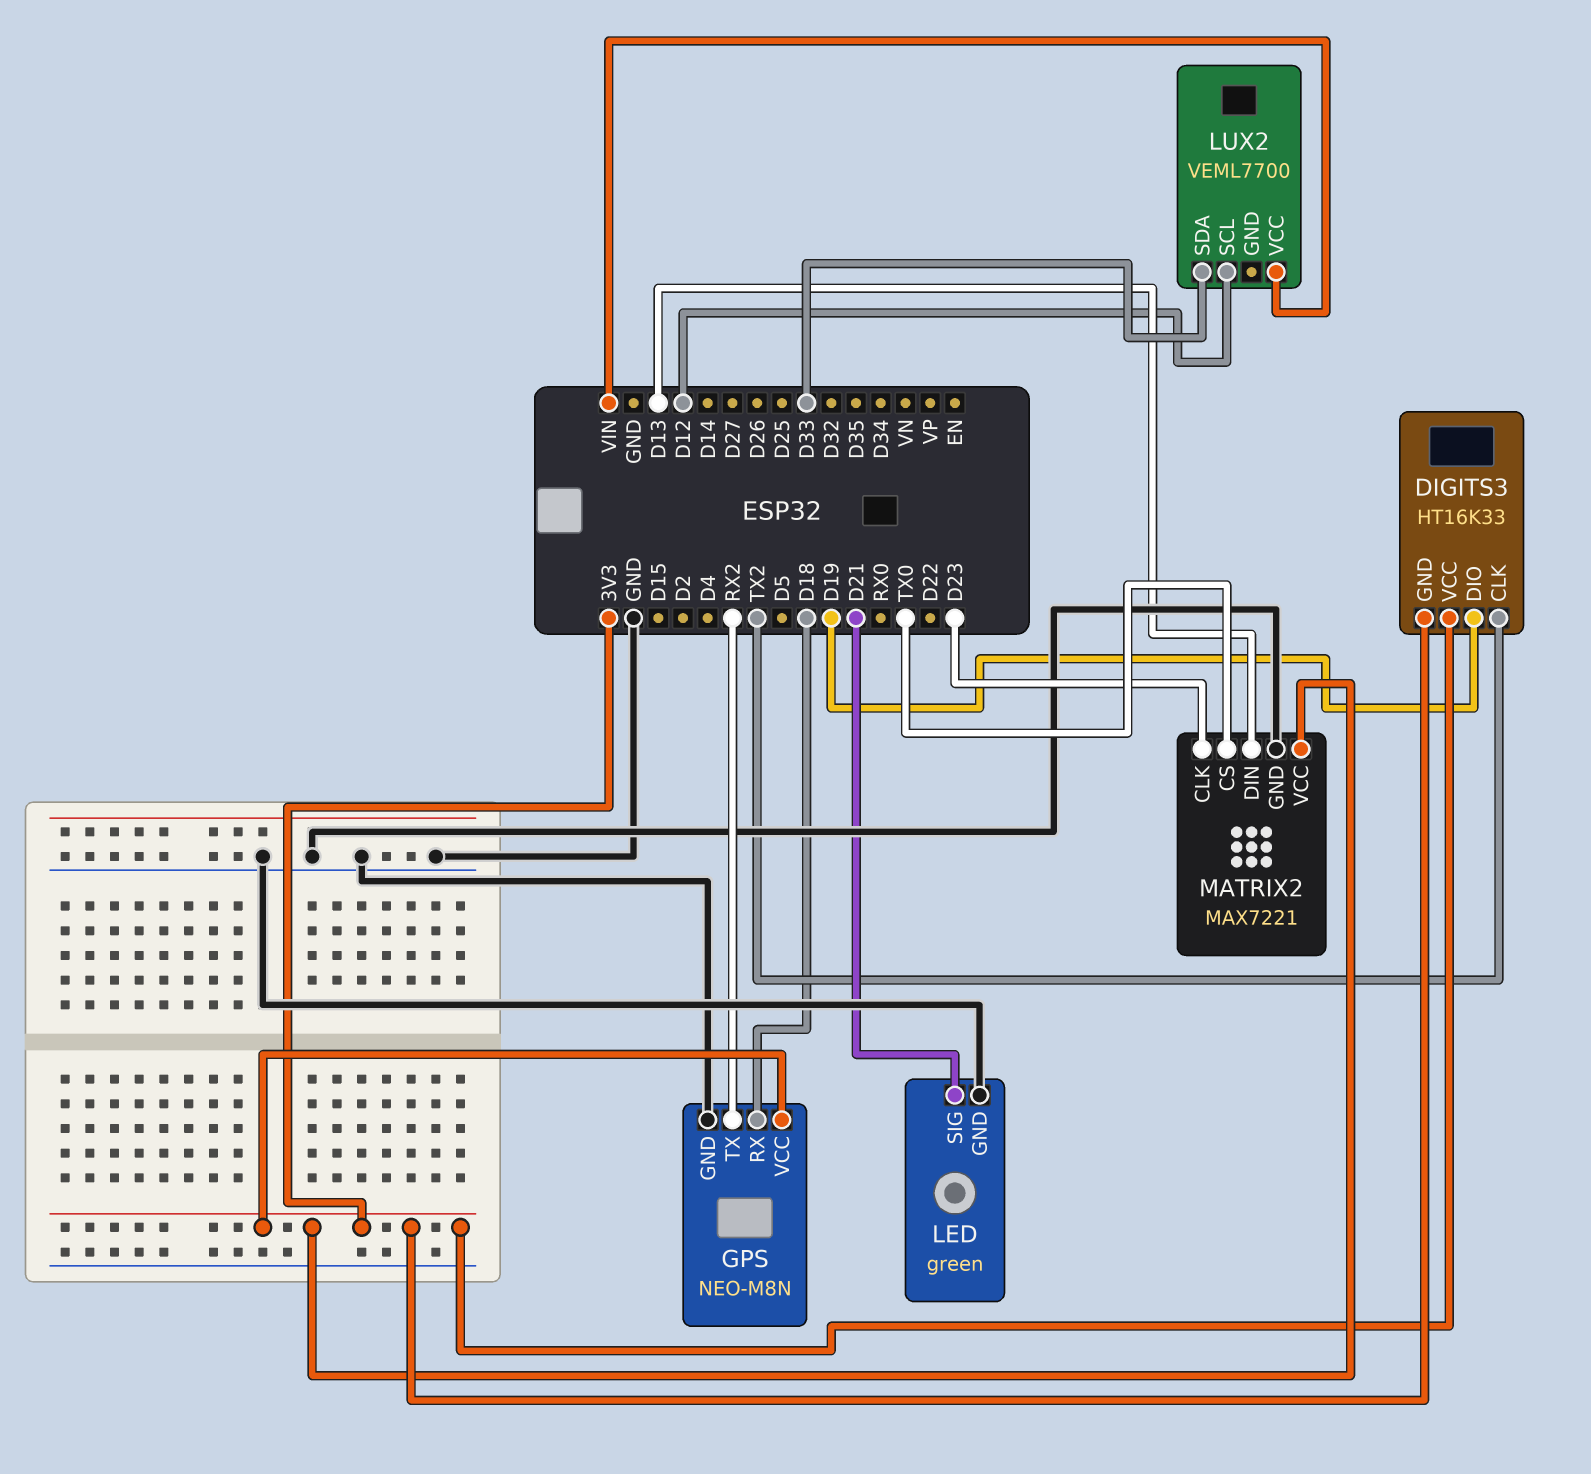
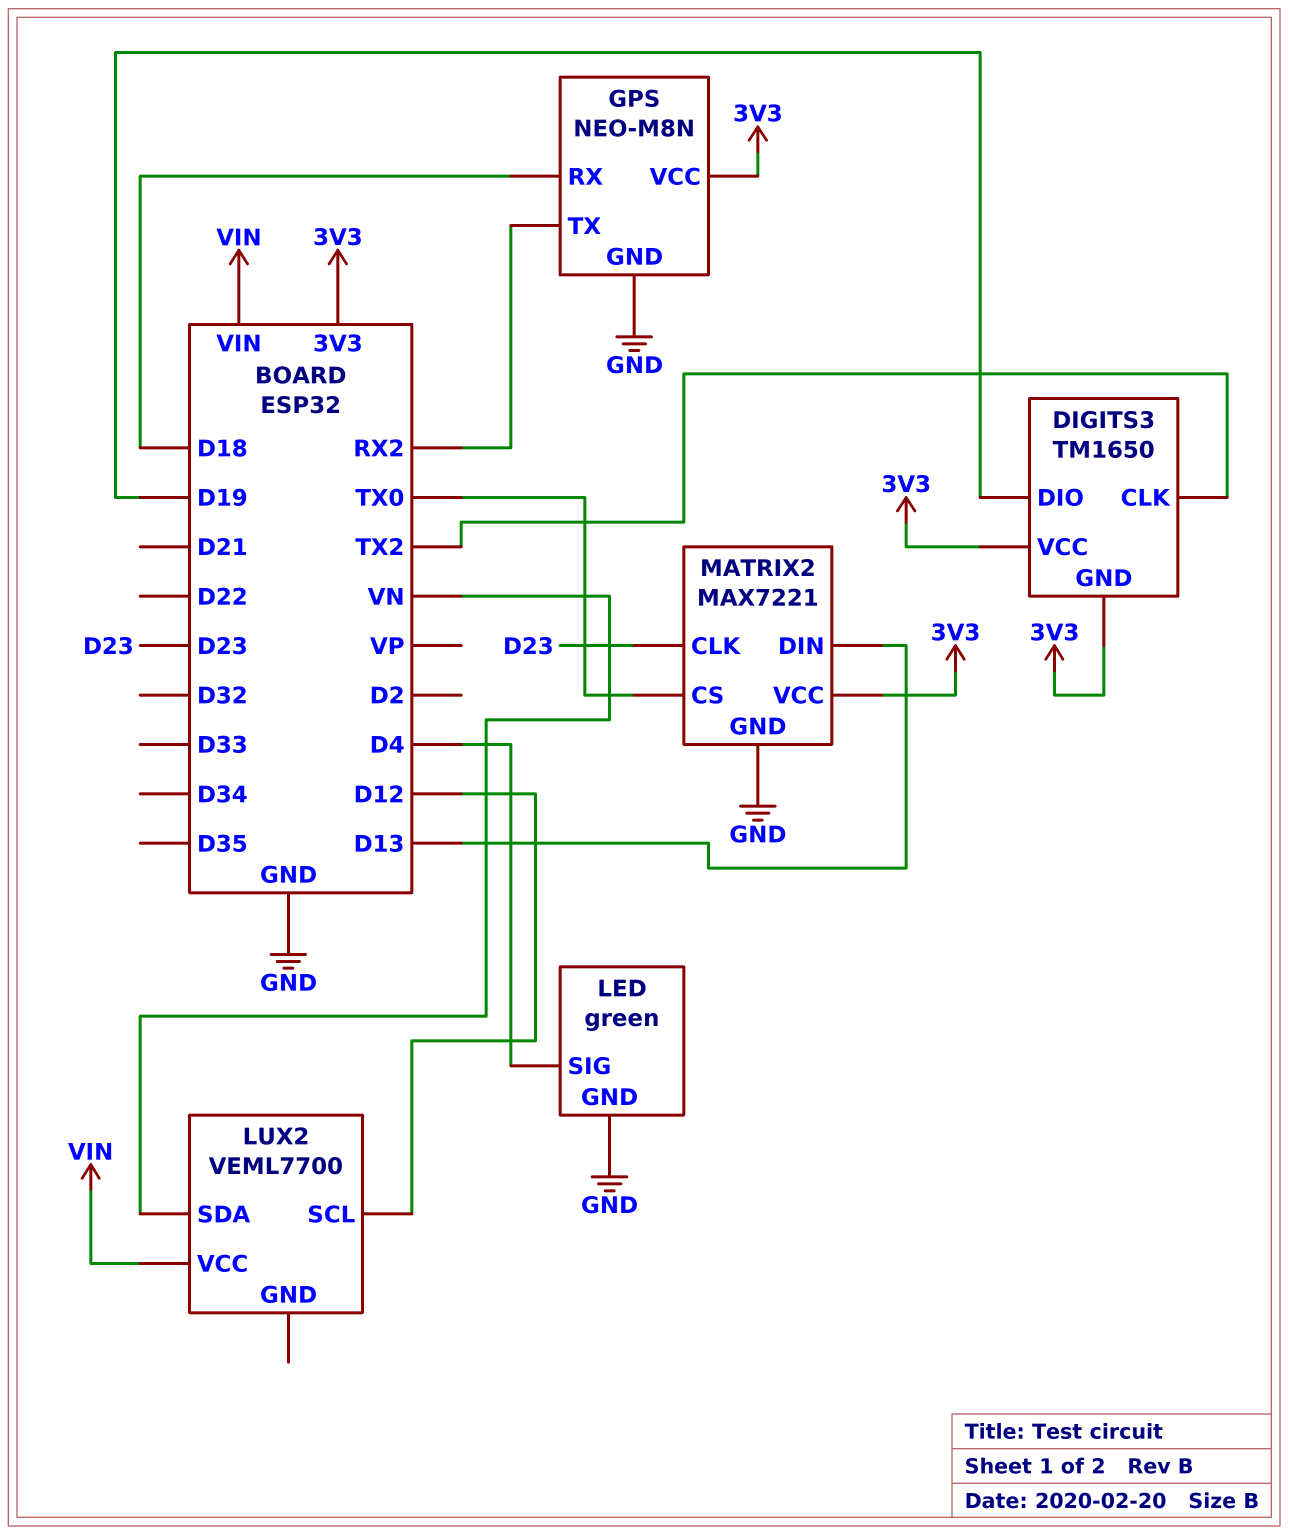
DIGITS3: HT16K33 -> TM1650
LED pin SIG: D21 -> D4
LUX2 pin SDA: D33 -> VN

